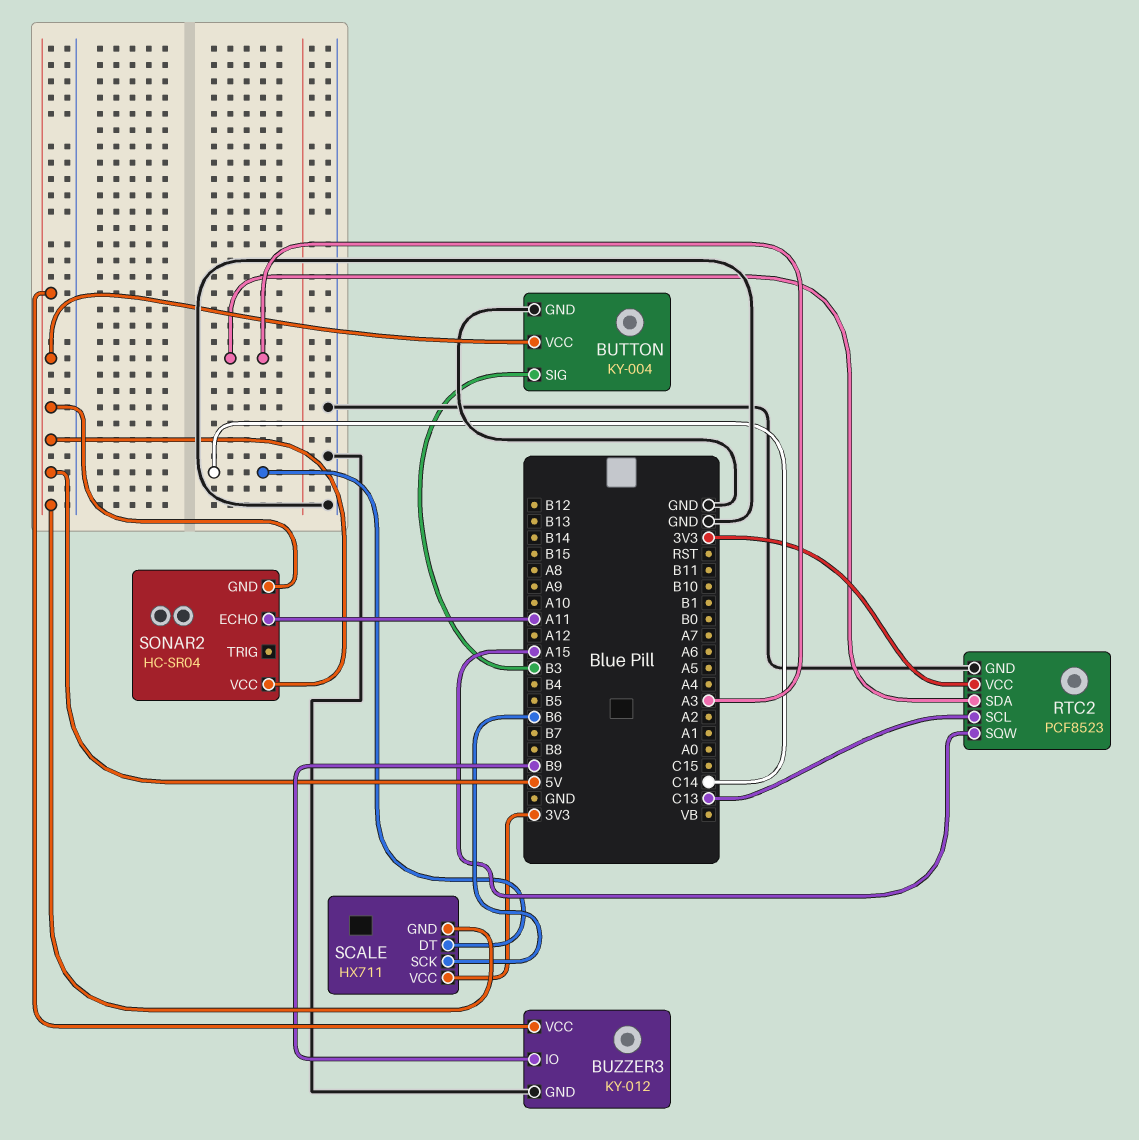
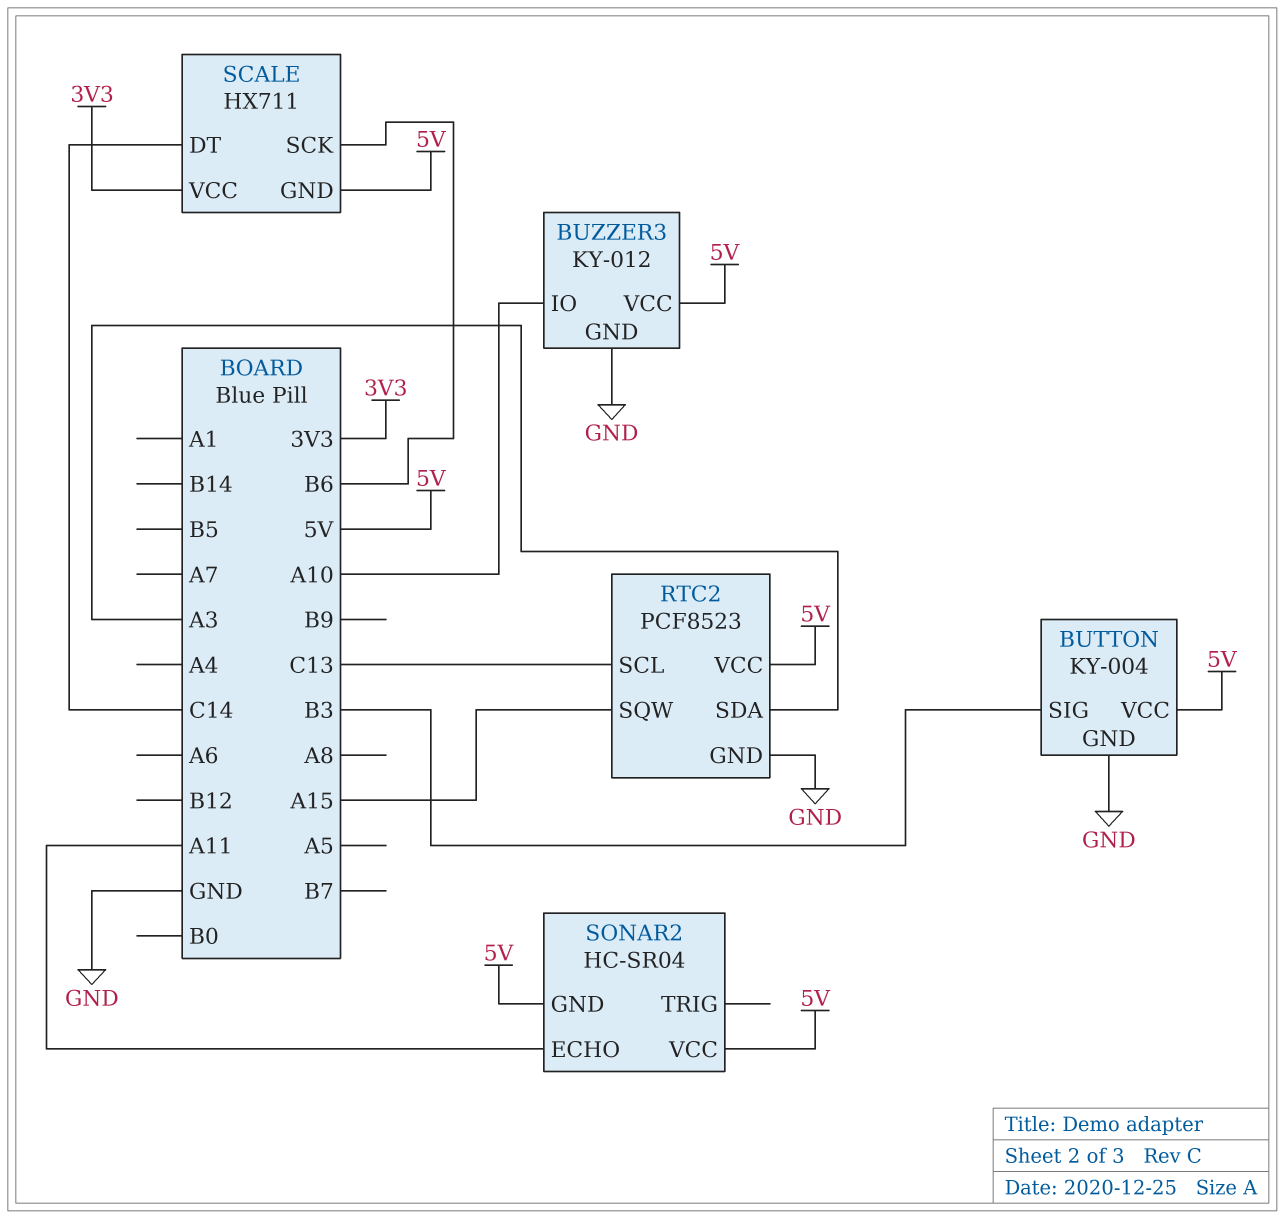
BUZZER3 pin IO: B9 -> A10
RTC2 pin VCC: 3V3 -> 5V

